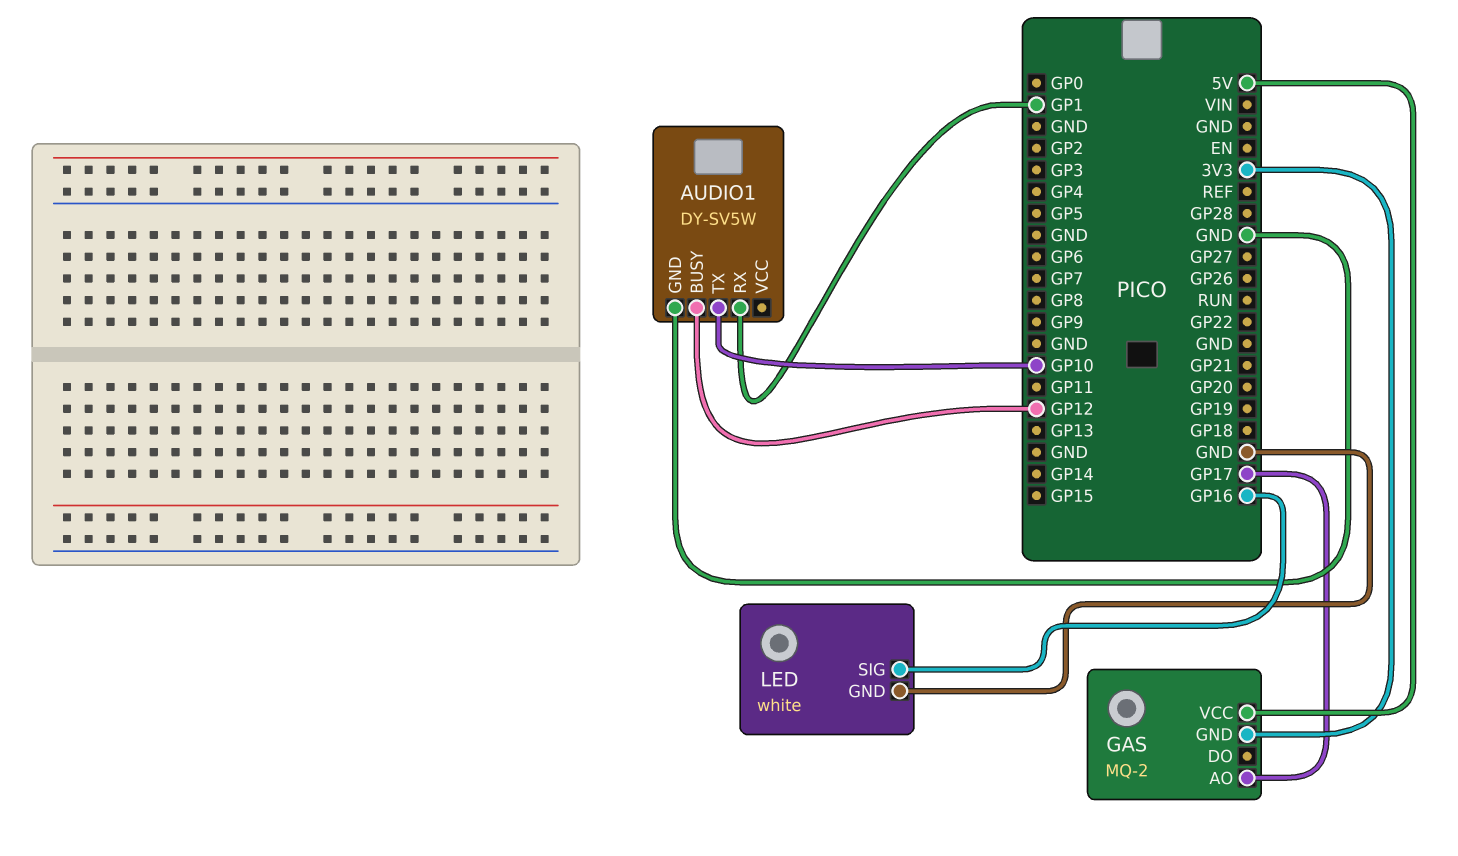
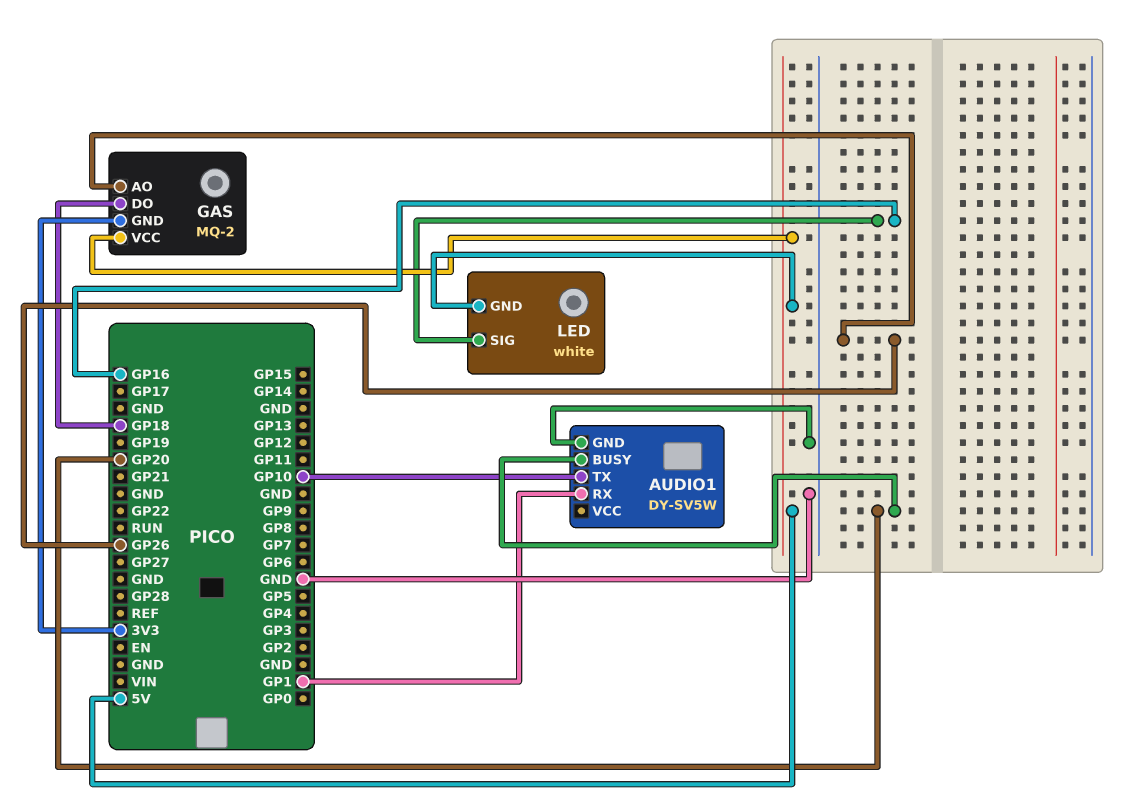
AUDIO1 pin BUSY: GP12 -> GP20
GAS pin AO: GP17 -> GP26
GAS pin DO: none -> GP18
LED pin GND: GND -> 5V

